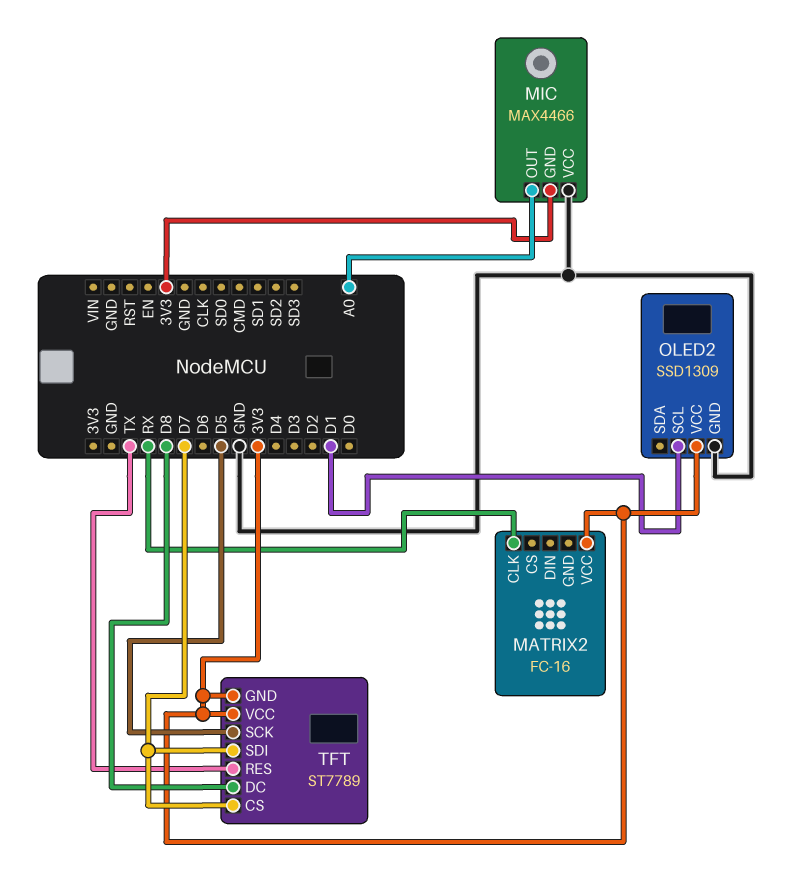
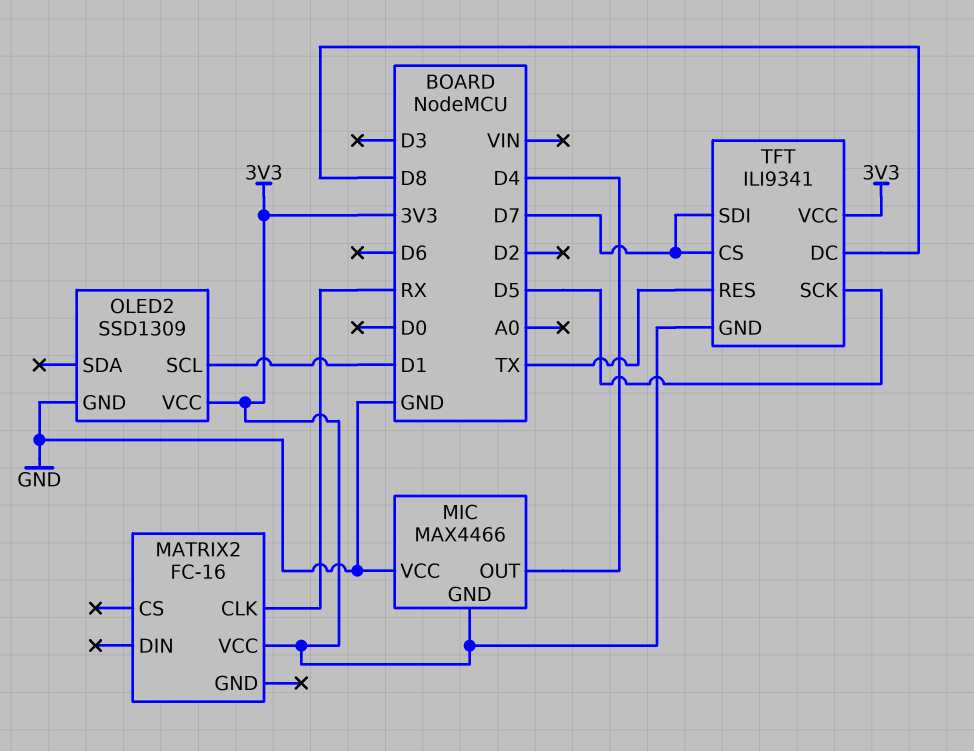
MIC pin OUT: A0 -> D4
TFT: ST7789 -> ILI9341

